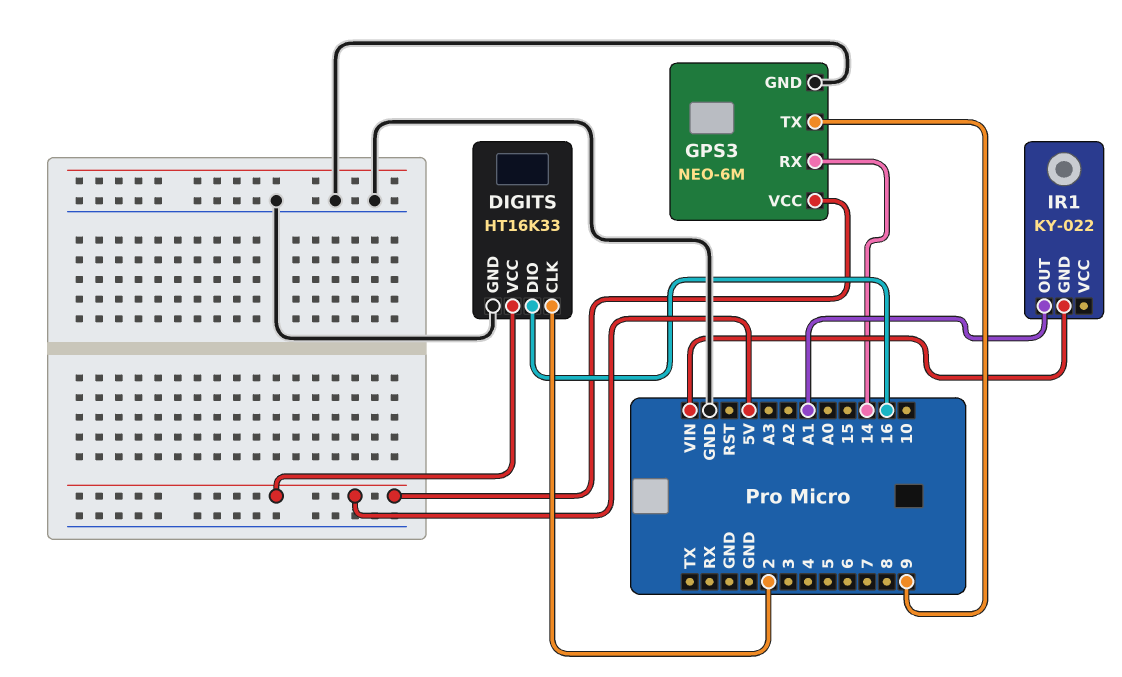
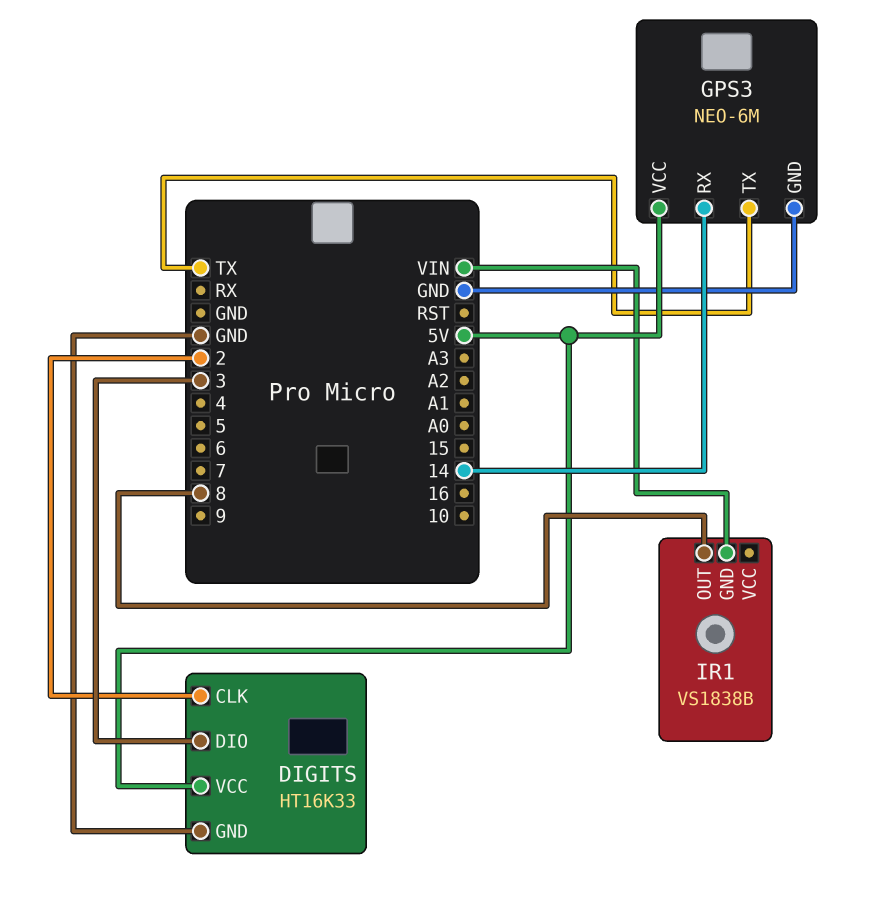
DIGITS pin DIO: 16 -> 3
GPS3 pin TX: 9 -> TX
IR1: KY-022 -> VS1838B
IR1 pin OUT: A1 -> 8

